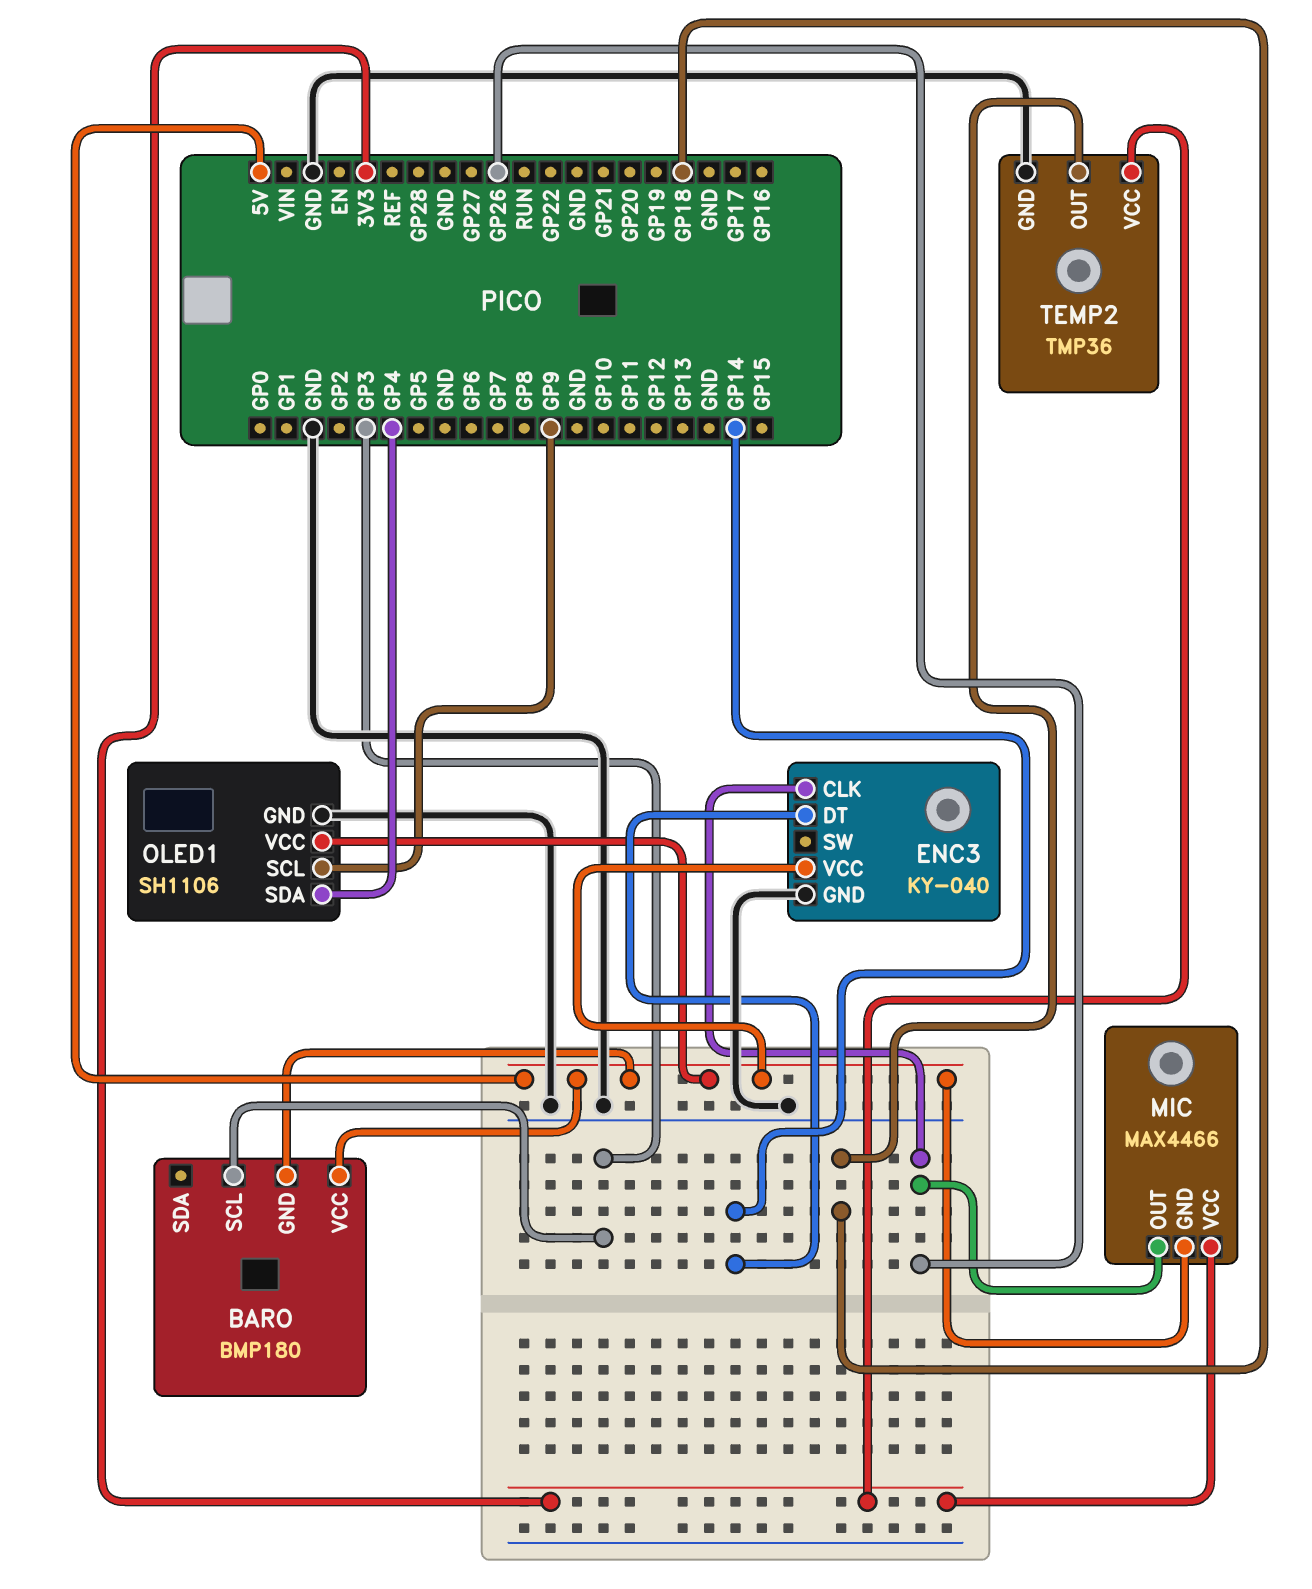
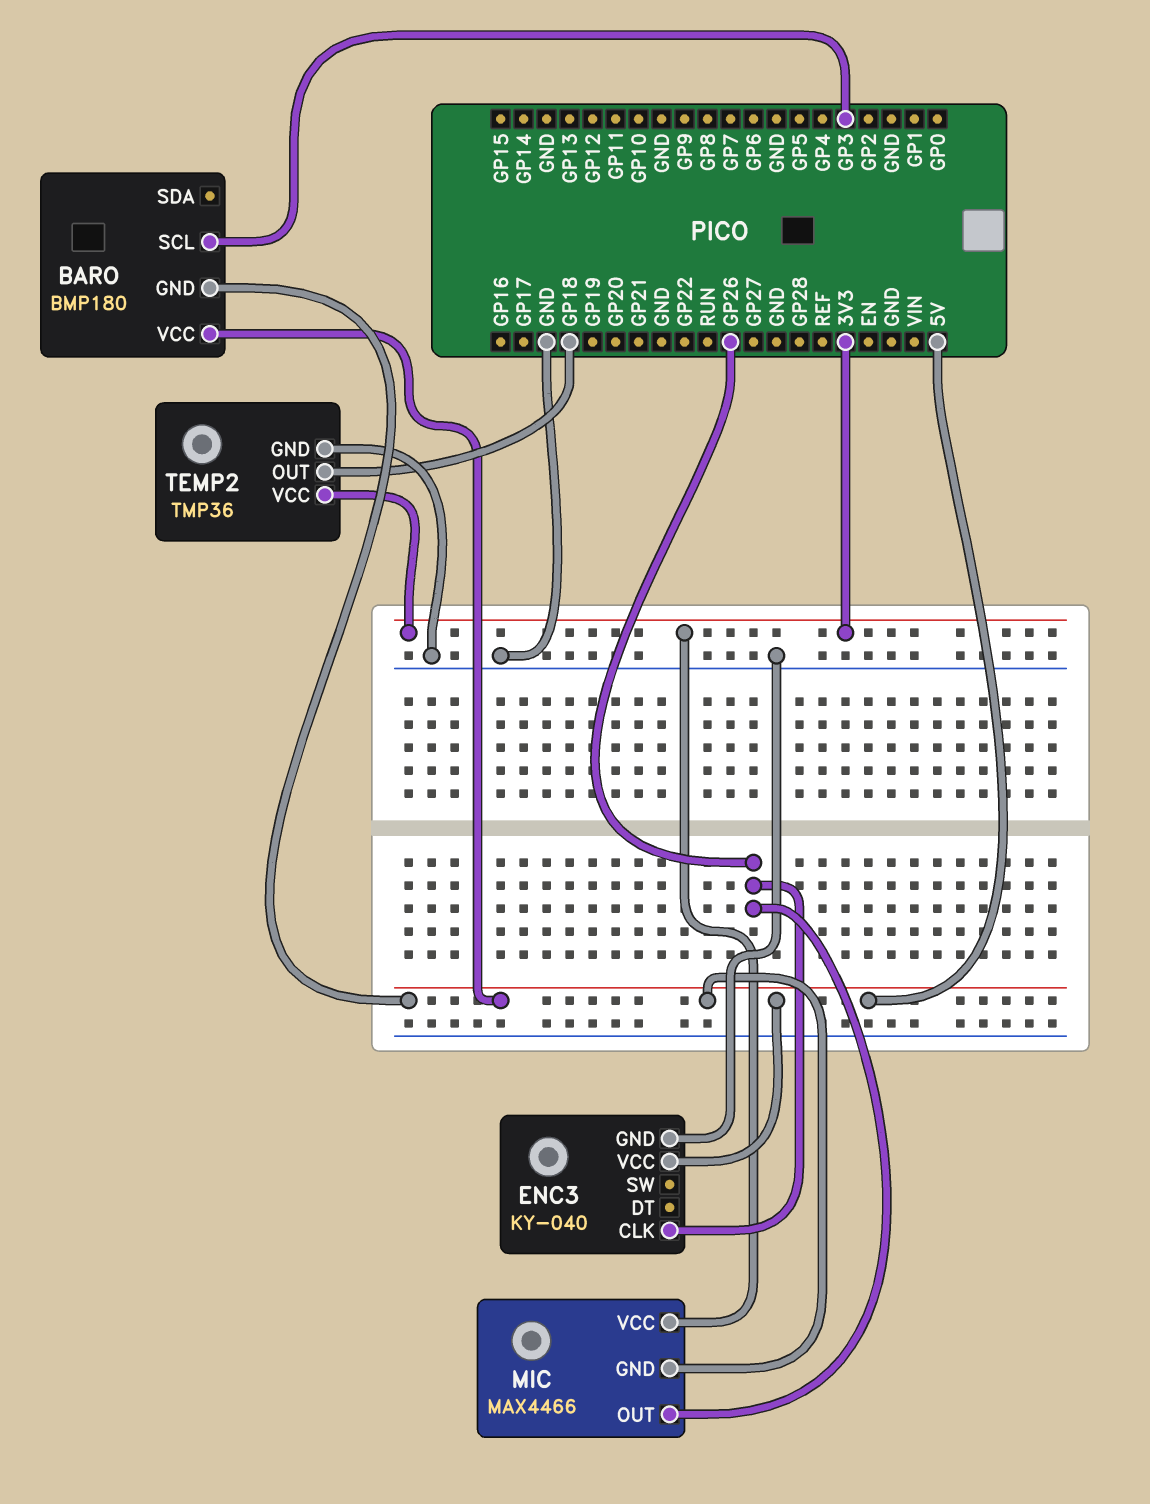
ENC3 pin DT: GP14 -> none
OLED1: SH1106 -> none
OLED1 pin GND: GND -> none
OLED1 pin SCL: GP9 -> none
OLED1 pin SDA: GP4 -> none
OLED1 pin VCC: 5V -> none

